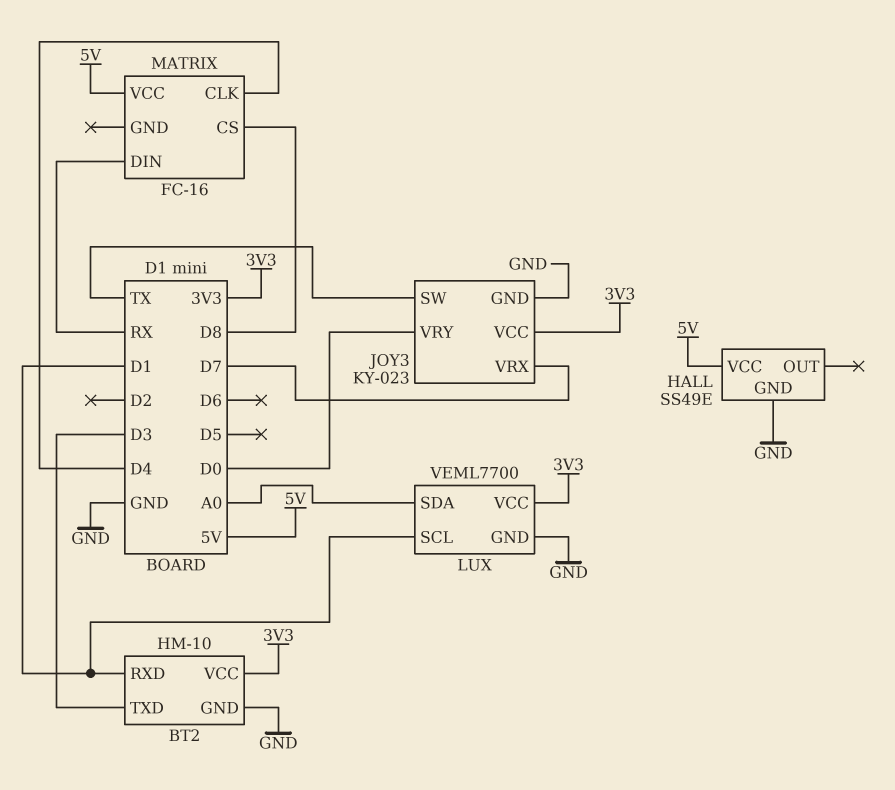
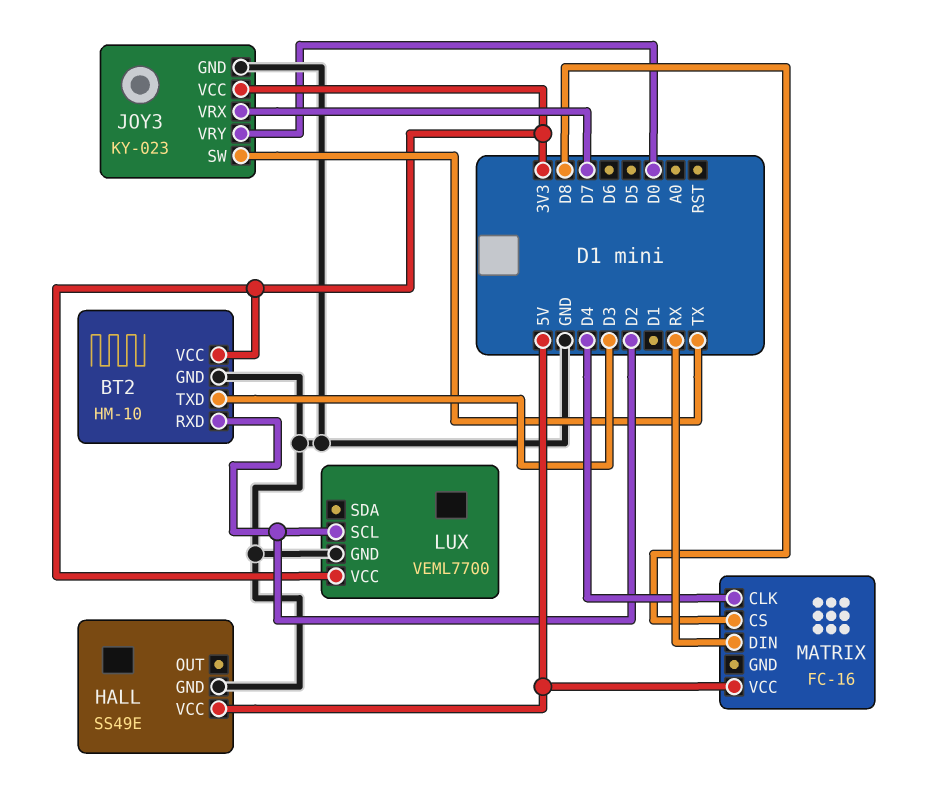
BT2 pin RXD: D1 -> D2
LUX pin SCL: D1 -> D2
LUX pin SDA: A0 -> none

